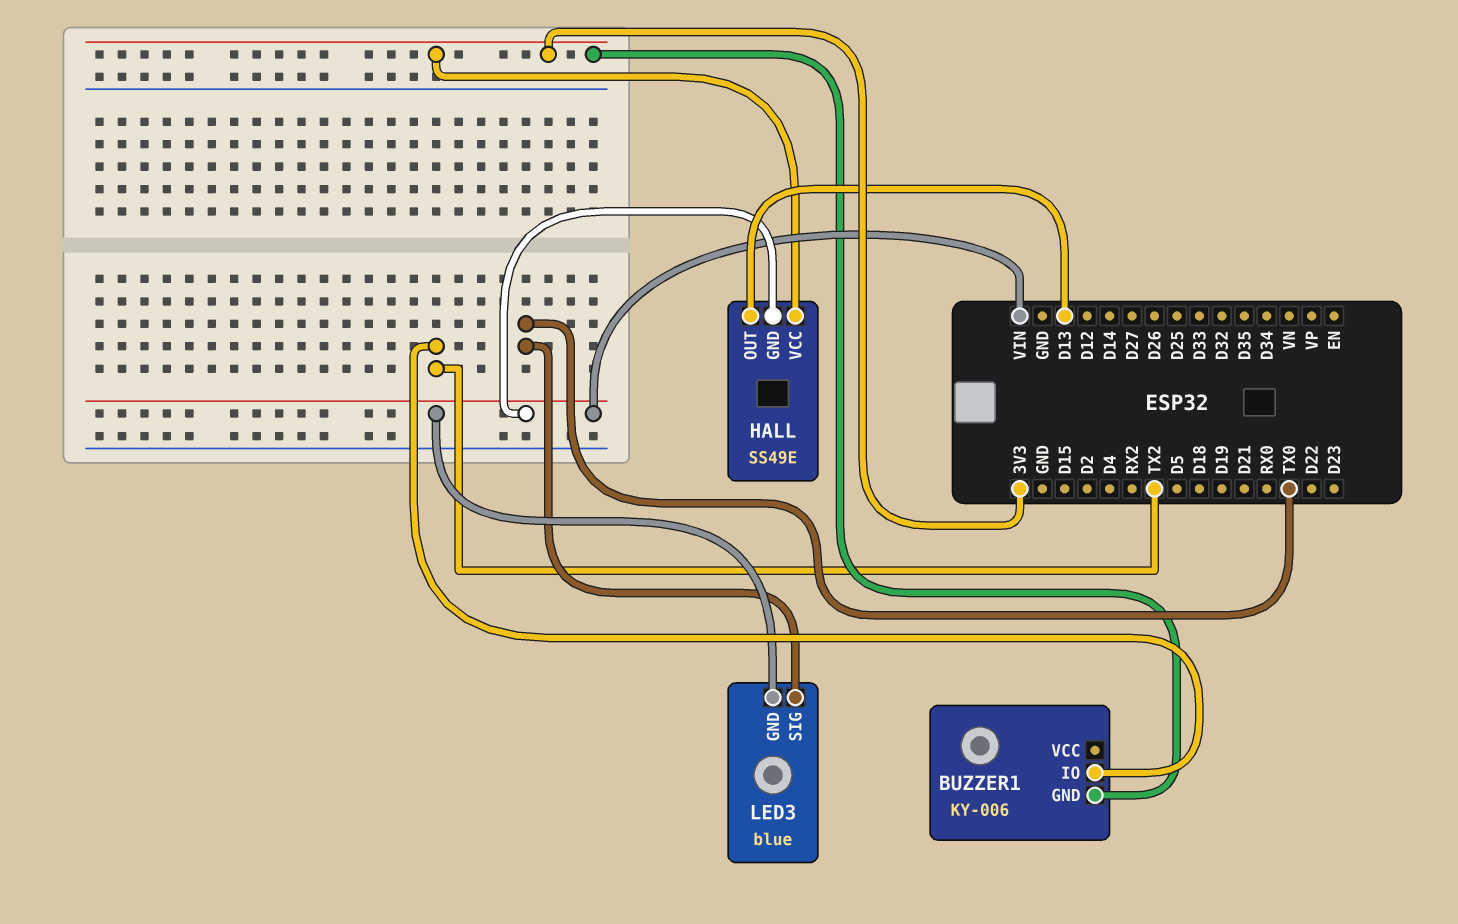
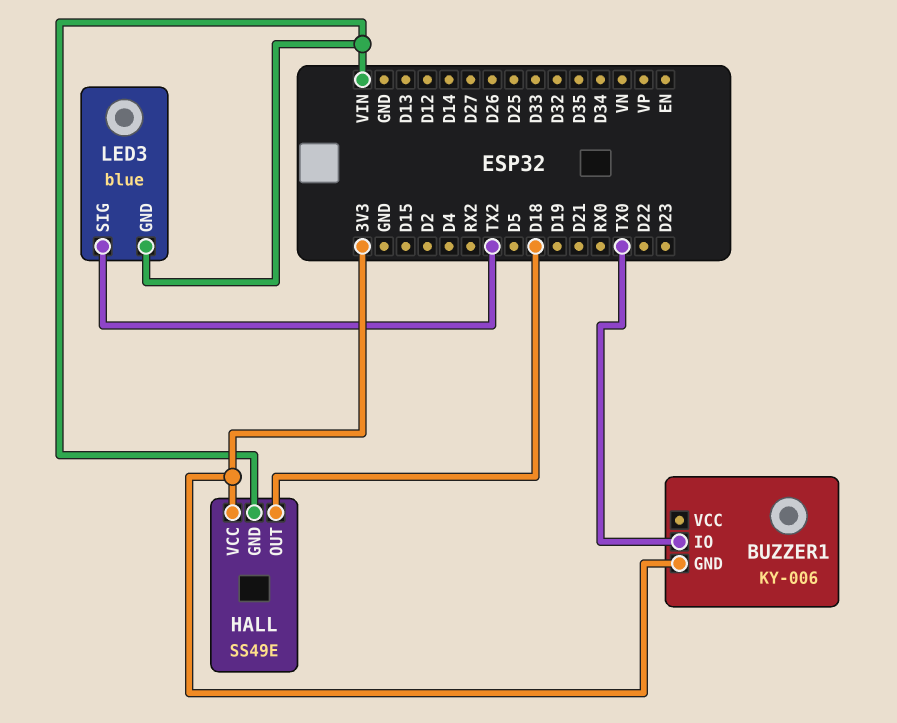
BUZZER1 pin IO: TX2 -> TX0
HALL pin OUT: D13 -> D18
LED3 pin SIG: TX0 -> TX2

